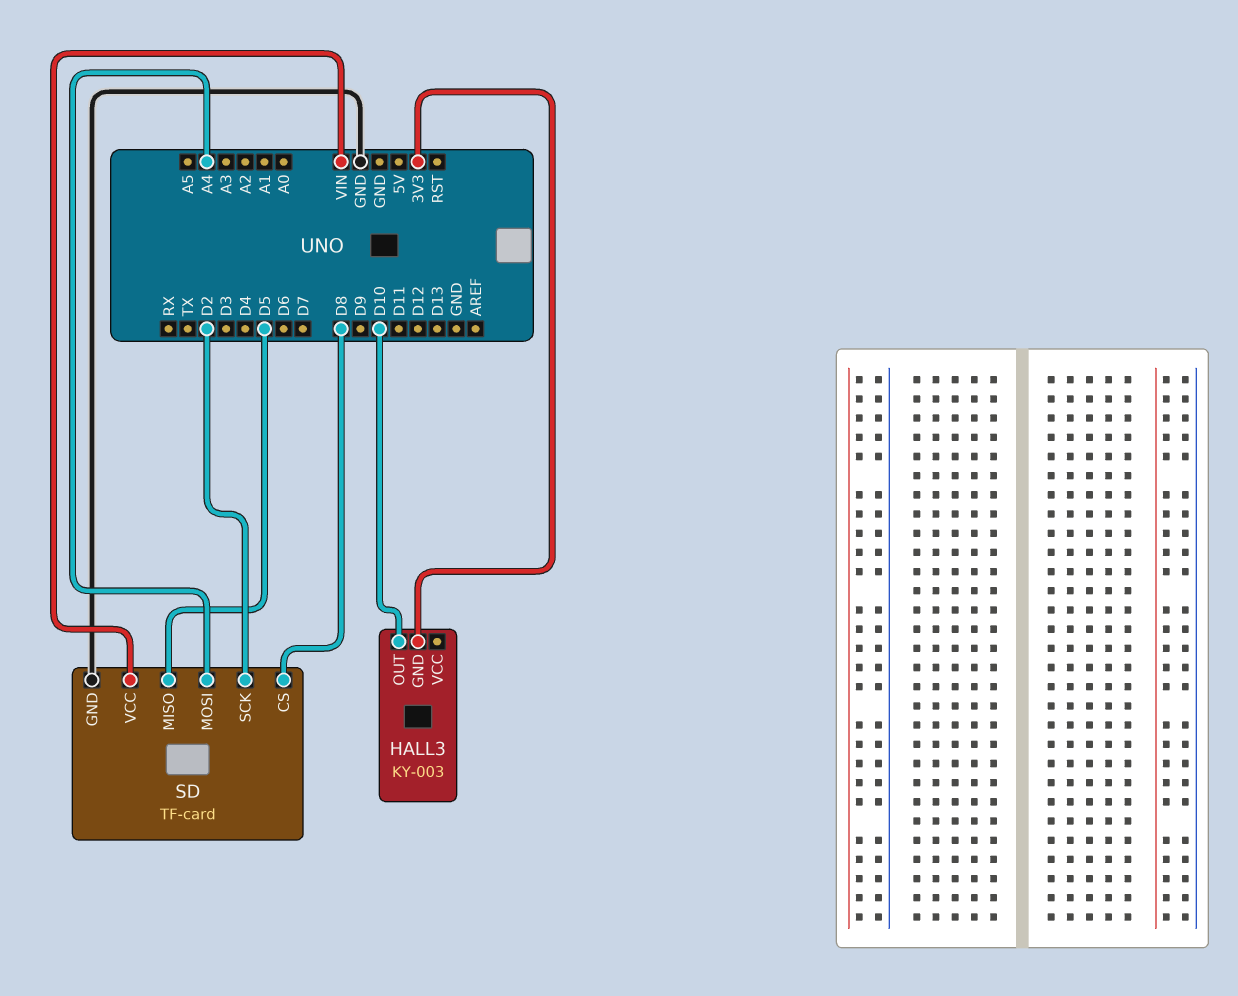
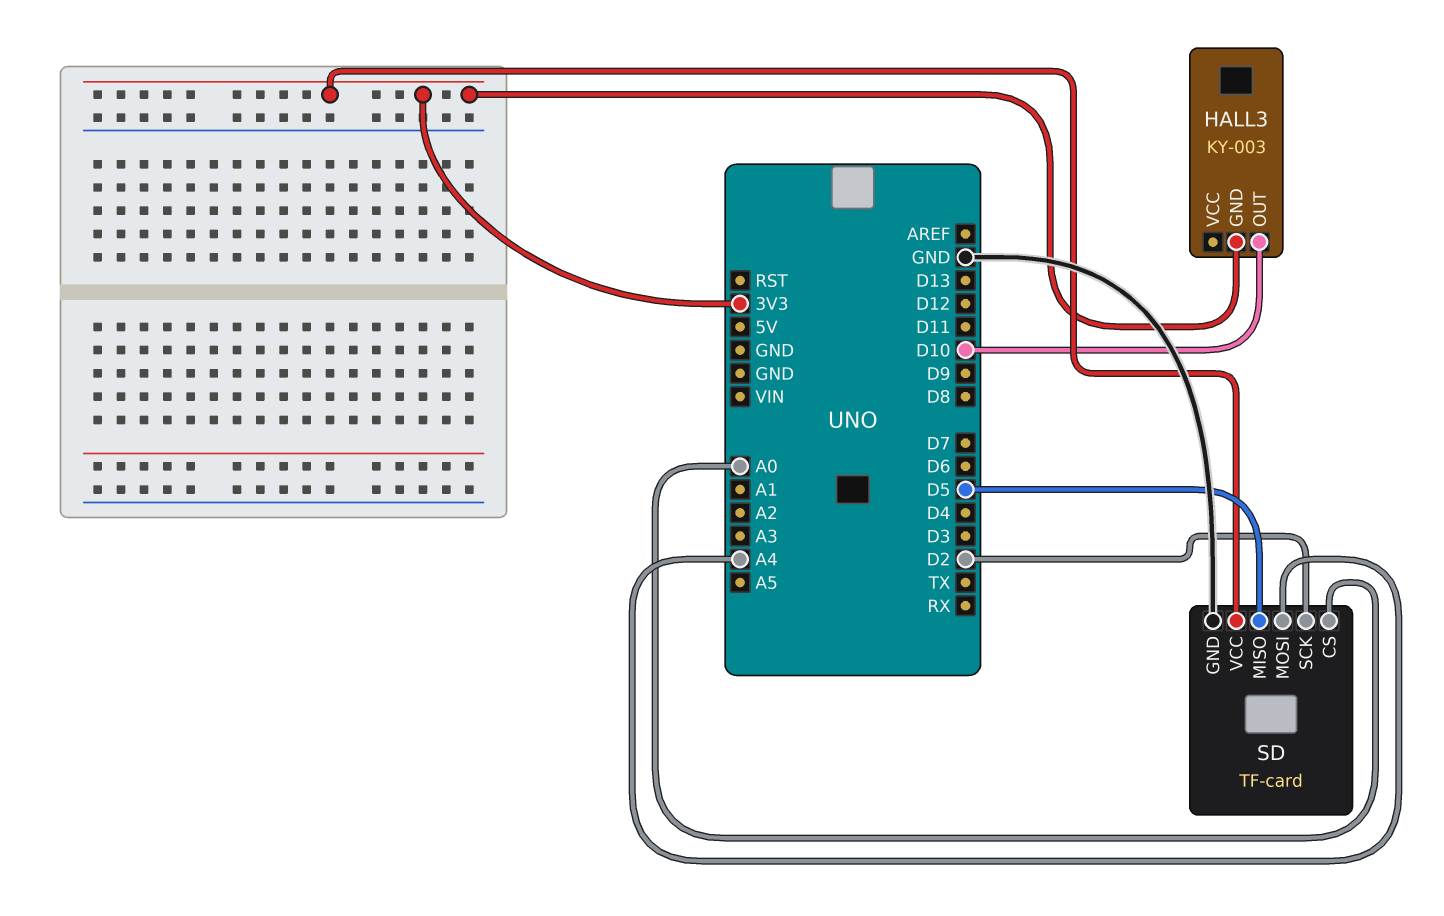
SD pin CS: D8 -> A0
SD pin VCC: VIN -> 3V3

